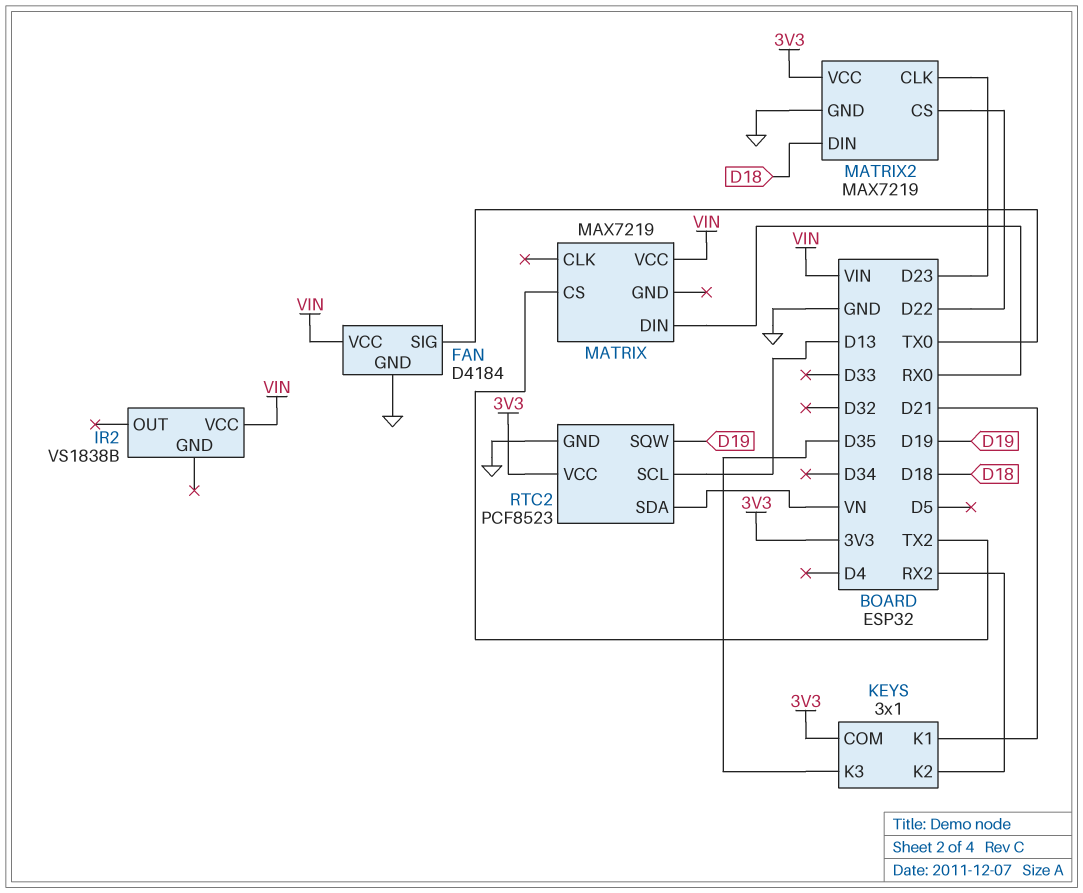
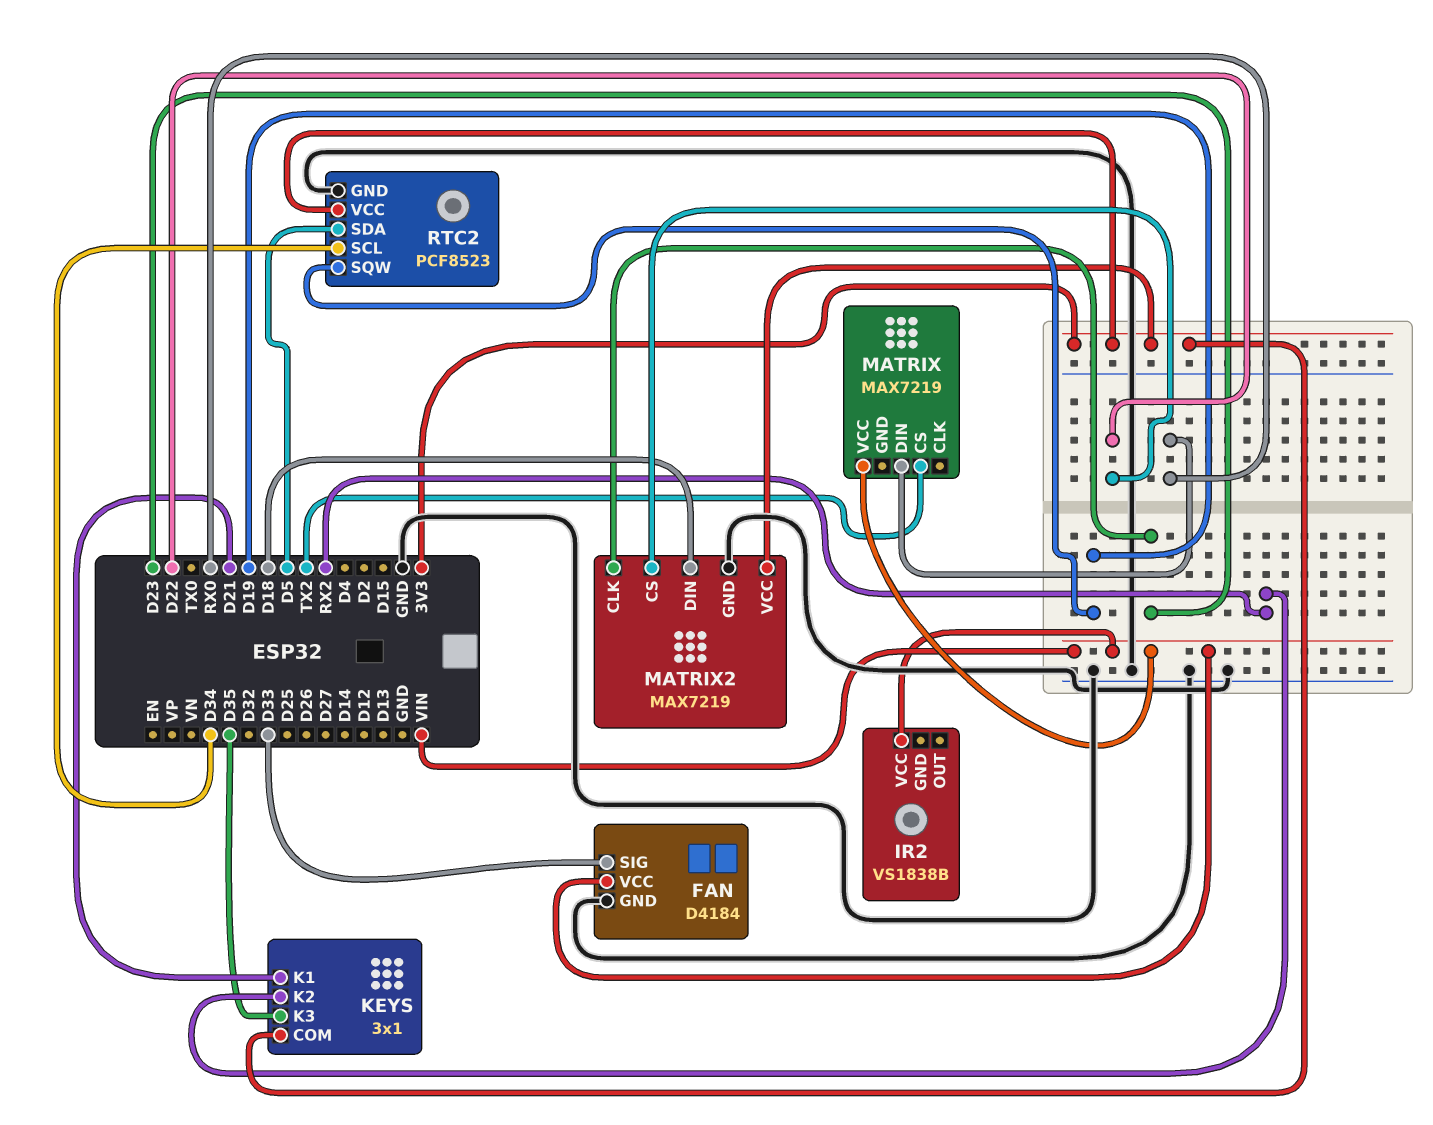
FAN pin SIG: TX0 -> D33
RTC2 pin SCL: D13 -> D34
RTC2 pin SDA: VN -> D5

